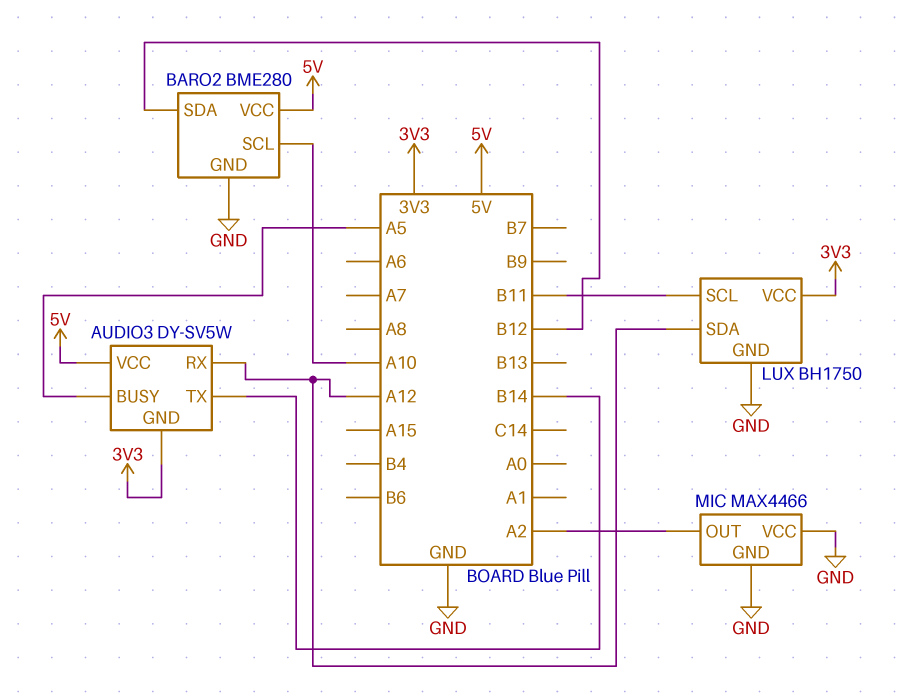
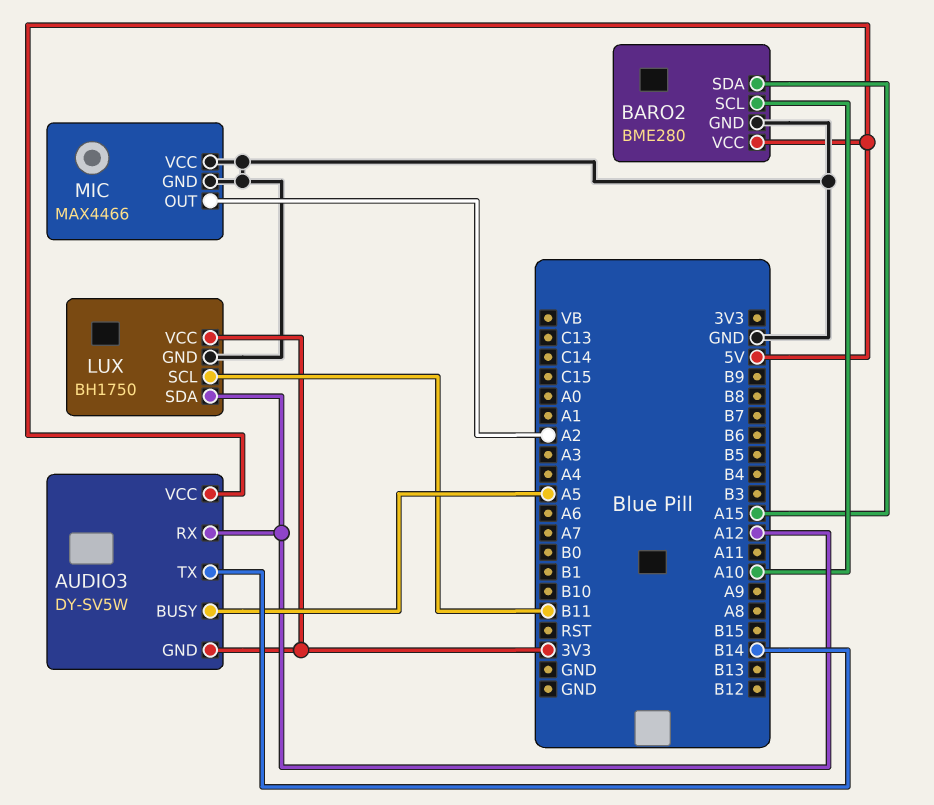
BARO2 pin SDA: B12 -> A15

